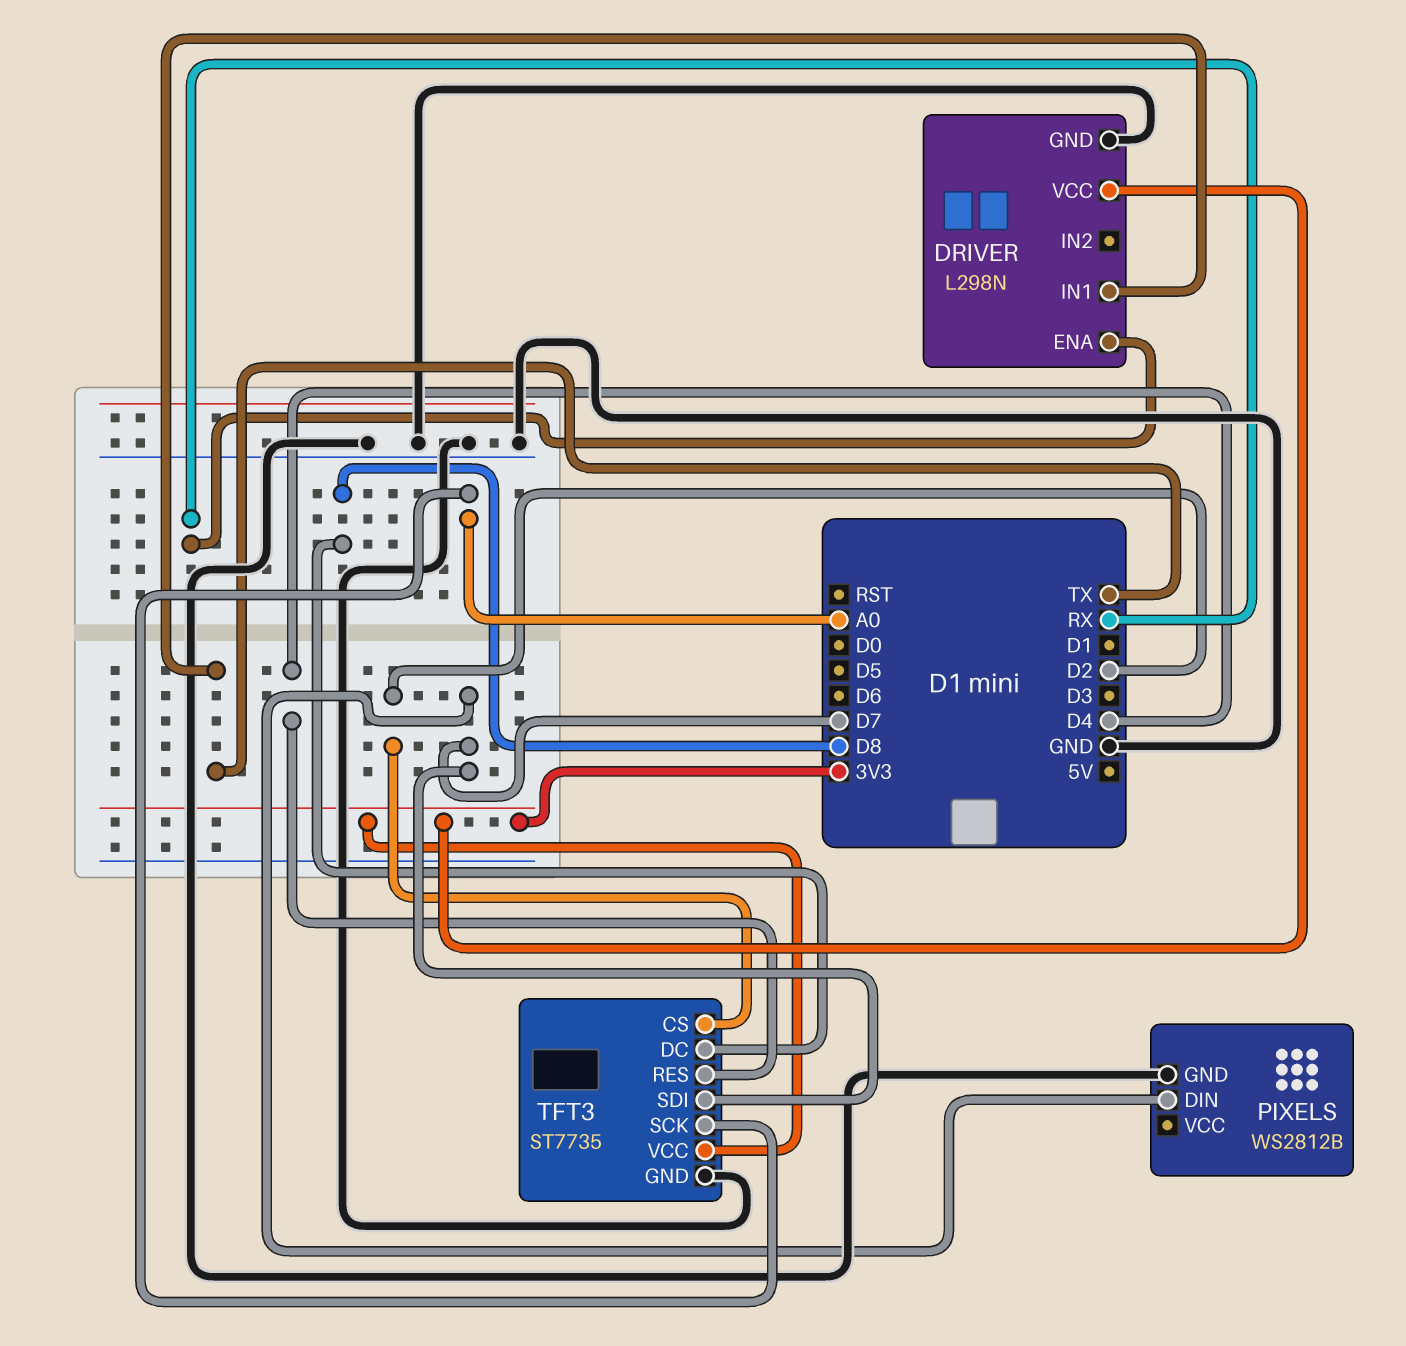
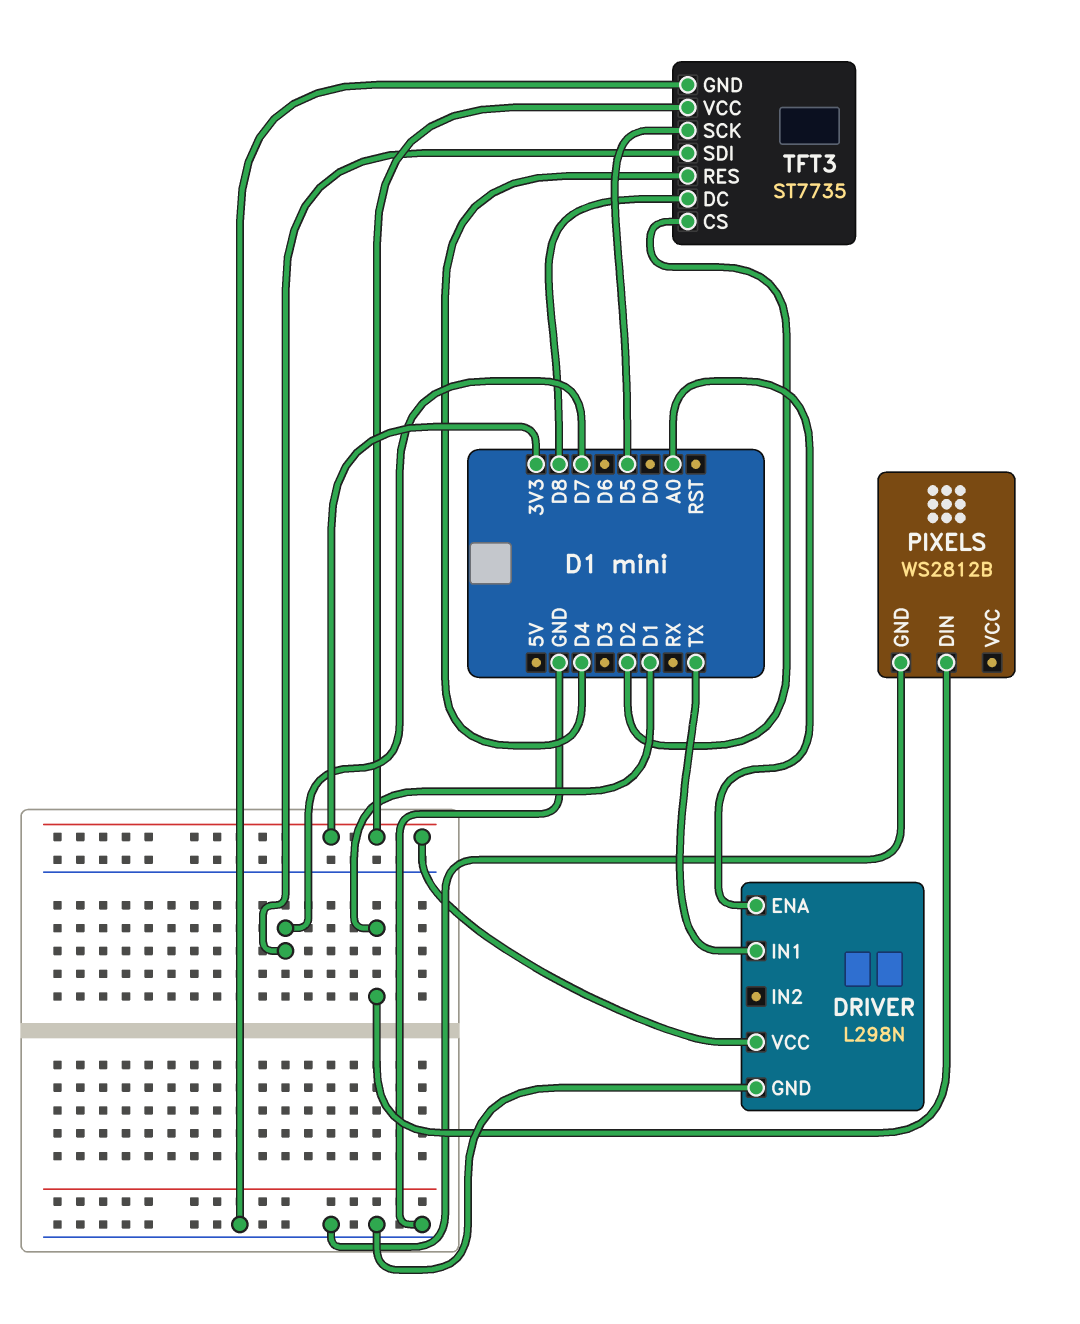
DRIVER pin ENA: RX -> A0
PIXELS pin DIN: D7 -> D1
TFT3 pin SCK: A0 -> D5

